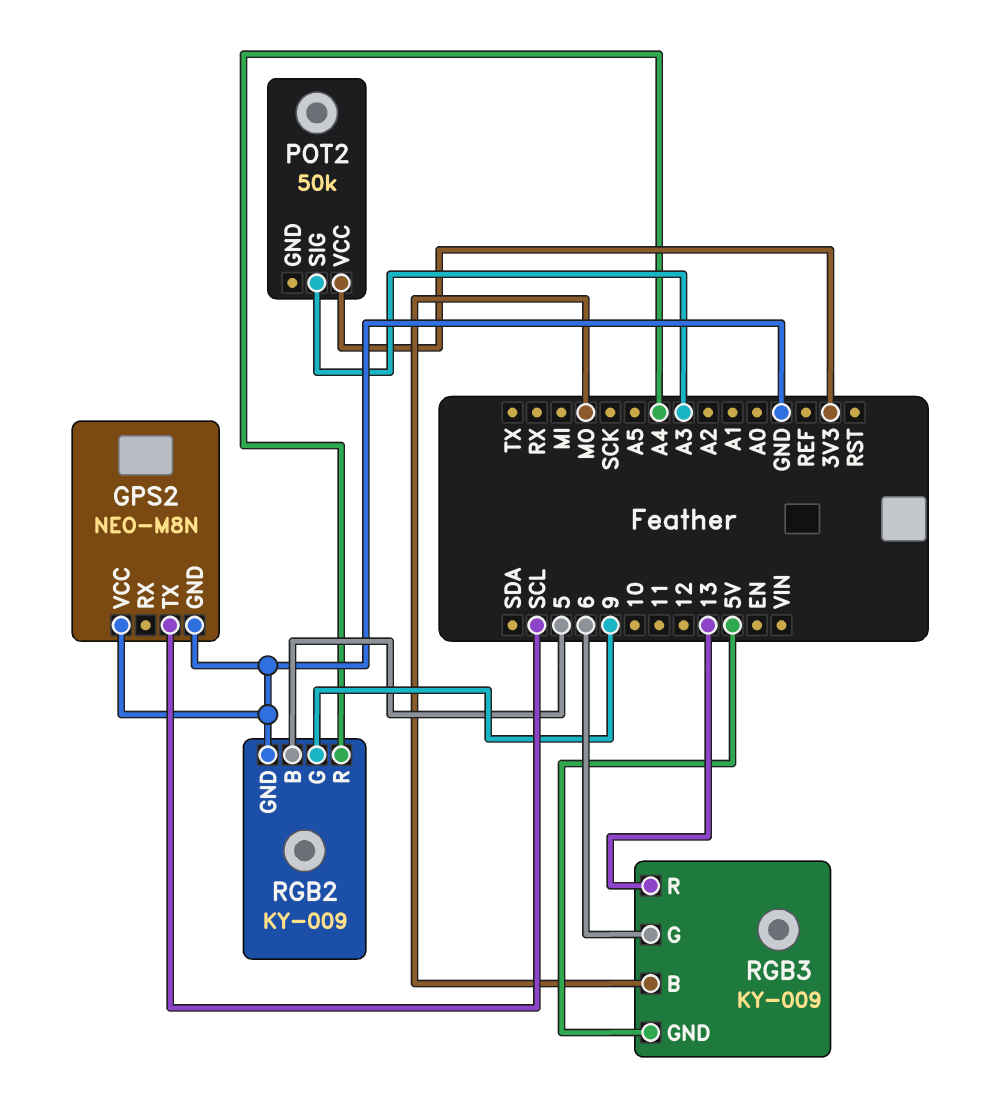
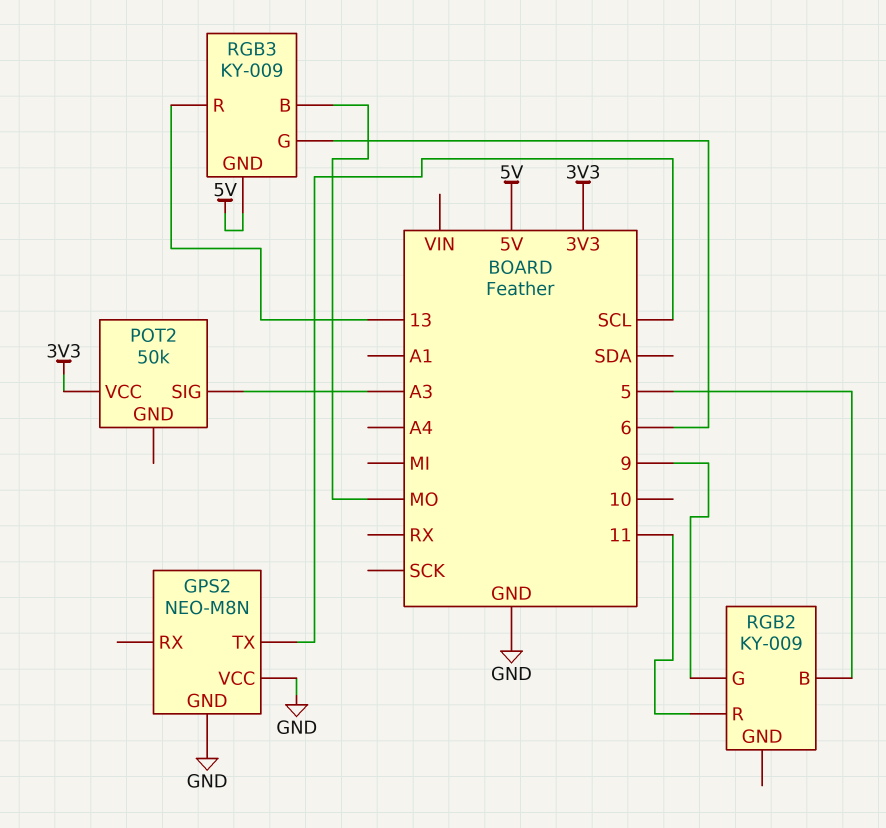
RGB2 pin GND: GND -> none
RGB2 pin R: A4 -> 11

